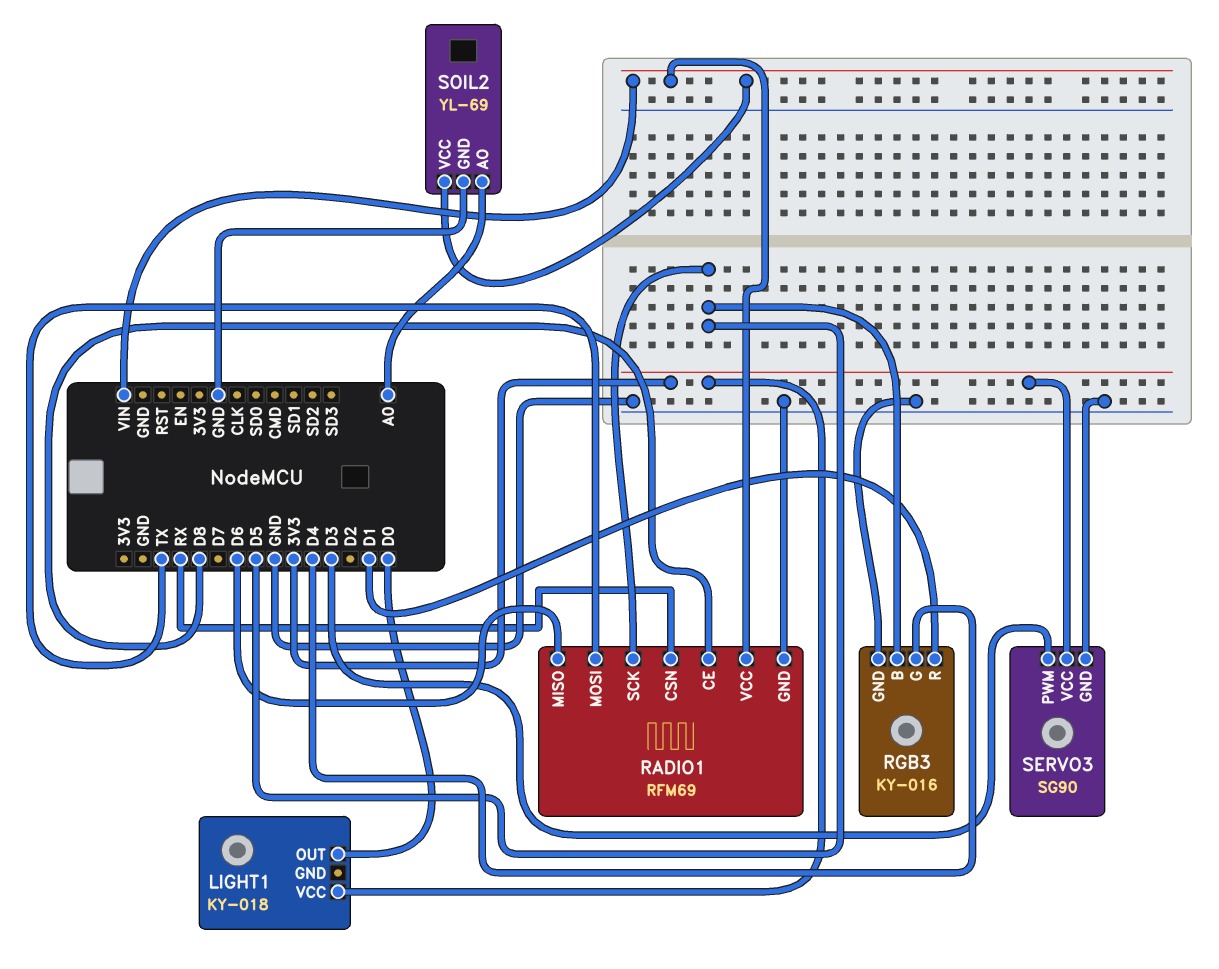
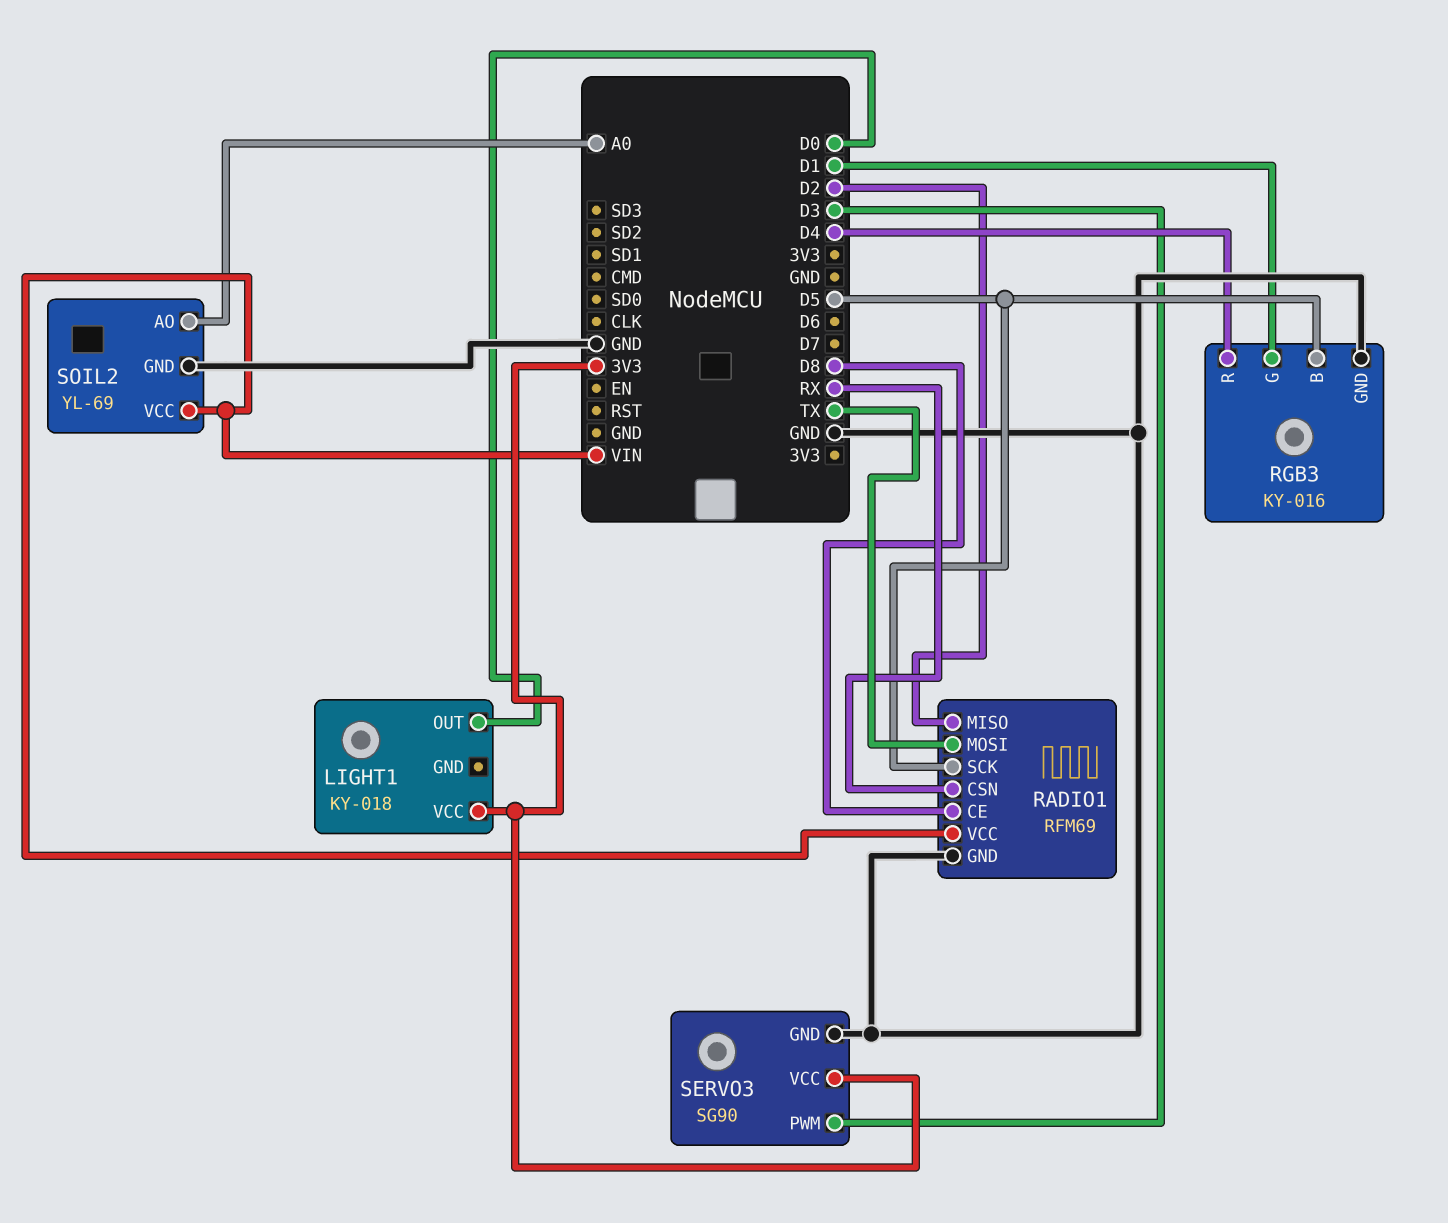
RADIO1 pin MISO: D6 -> D2
RGB3 pin G: D4 -> D1
RGB3 pin R: D1 -> D4

